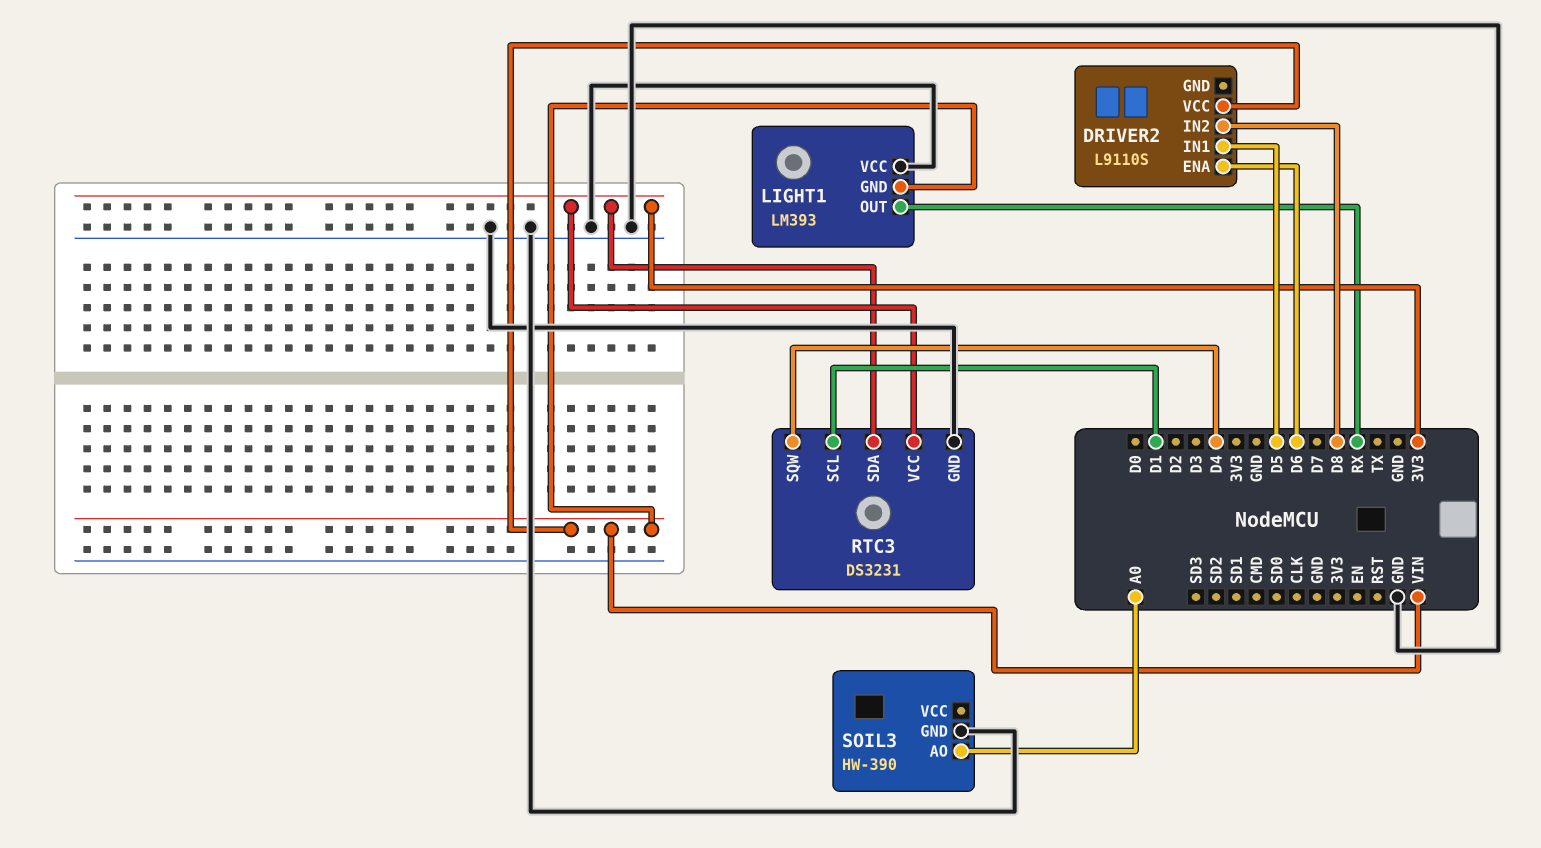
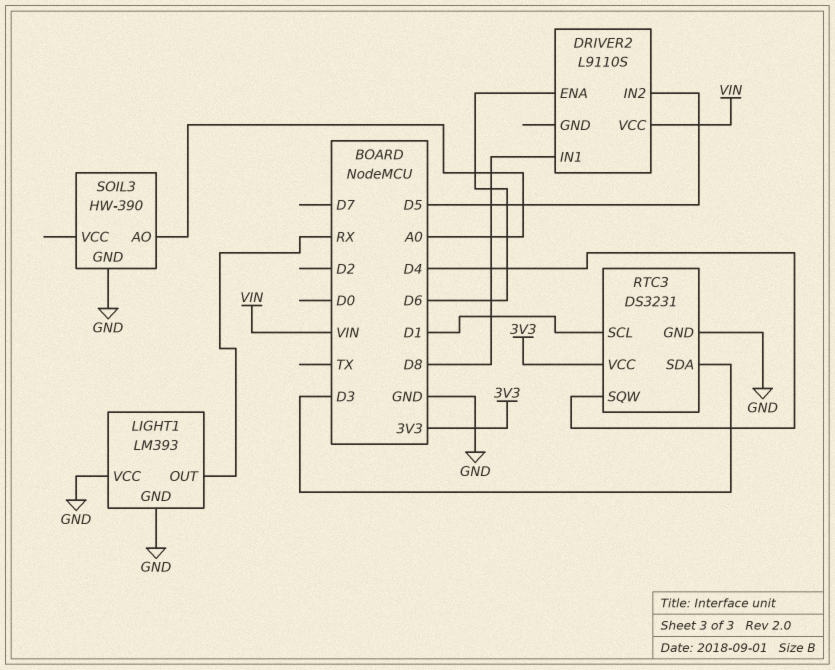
DRIVER2 pin IN1: D5 -> D8
DRIVER2 pin IN2: D8 -> D5
LIGHT1 pin GND: VIN -> GND
RTC3 pin SDA: 3V3 -> D3

